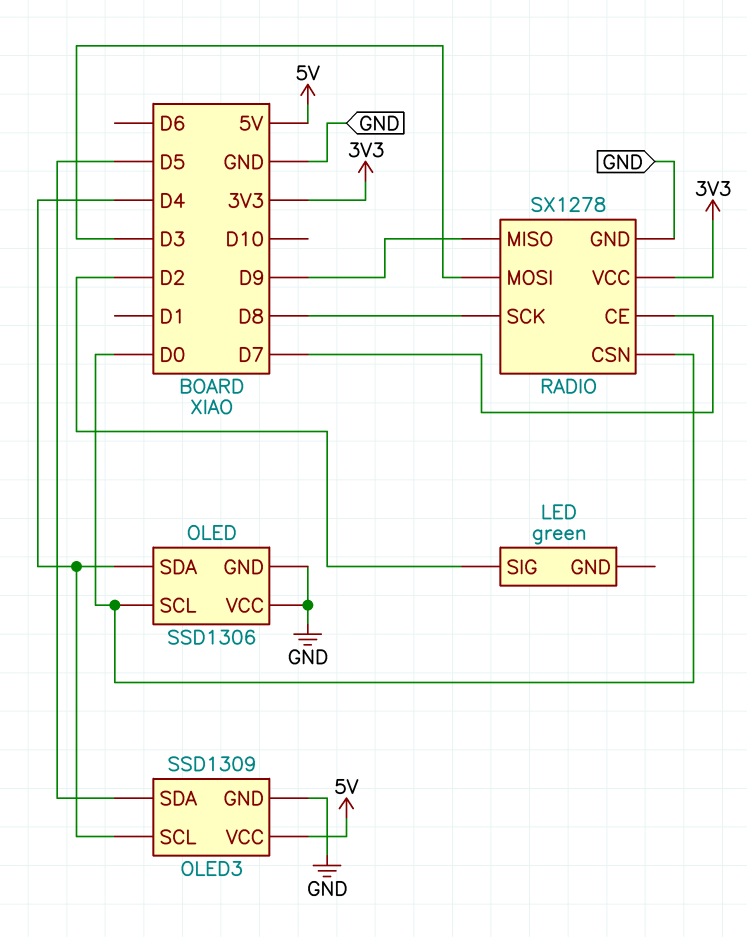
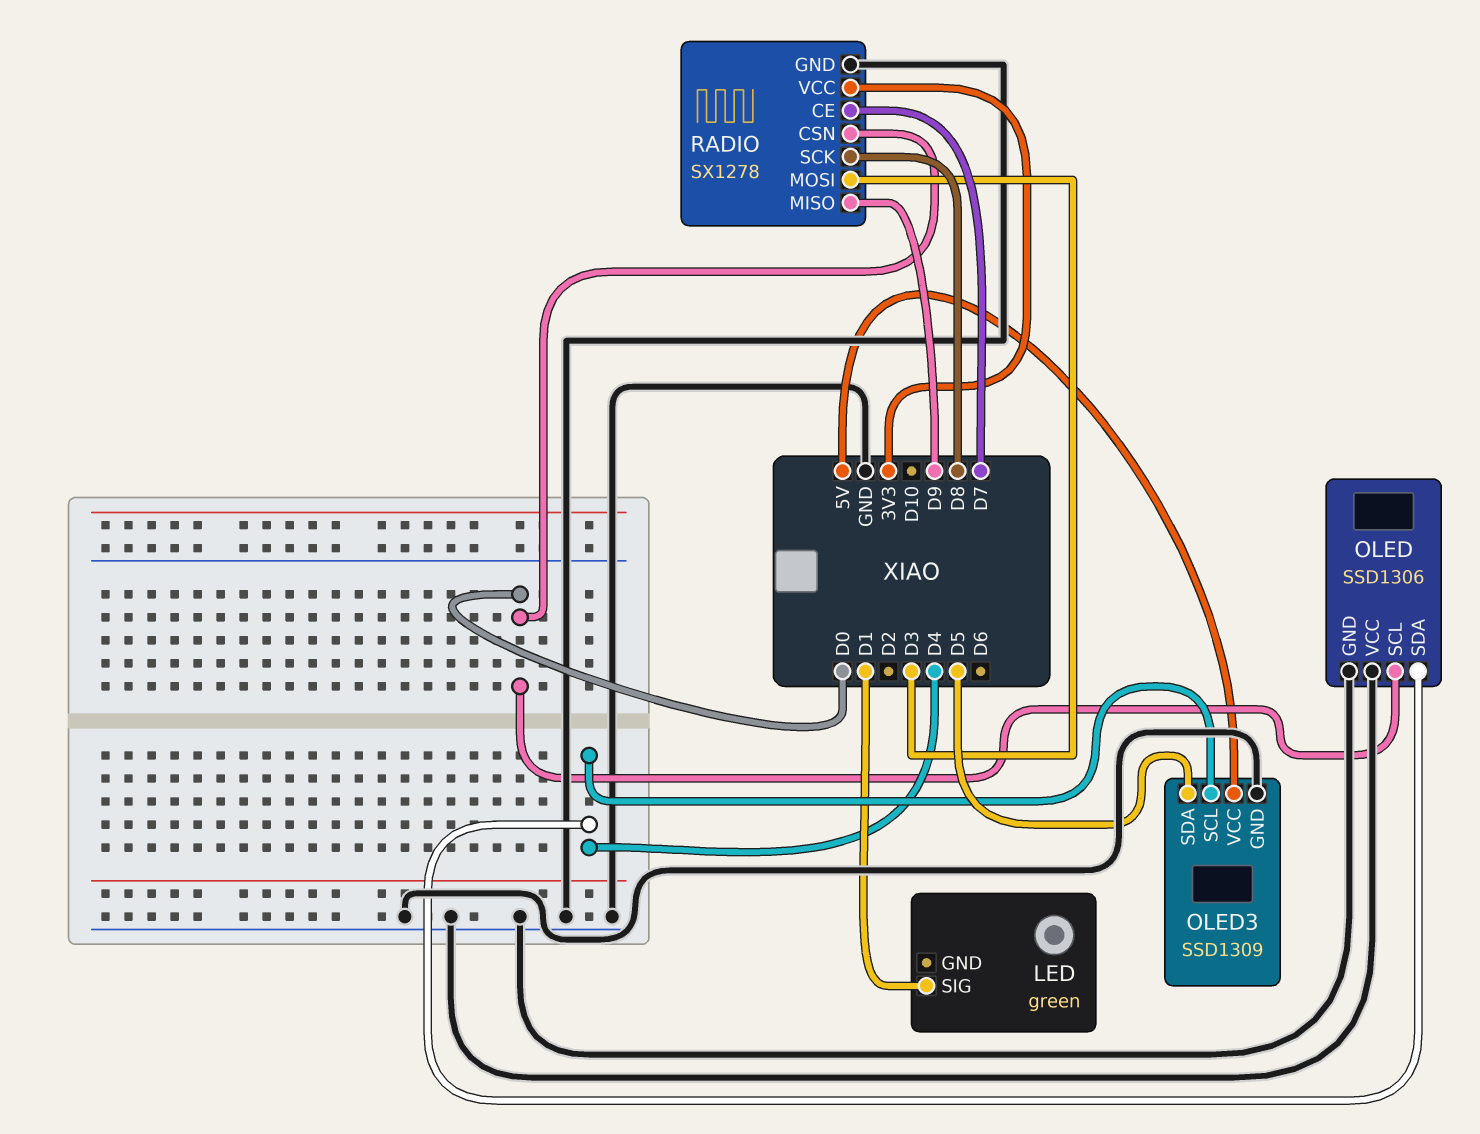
LED pin SIG: D2 -> D1

